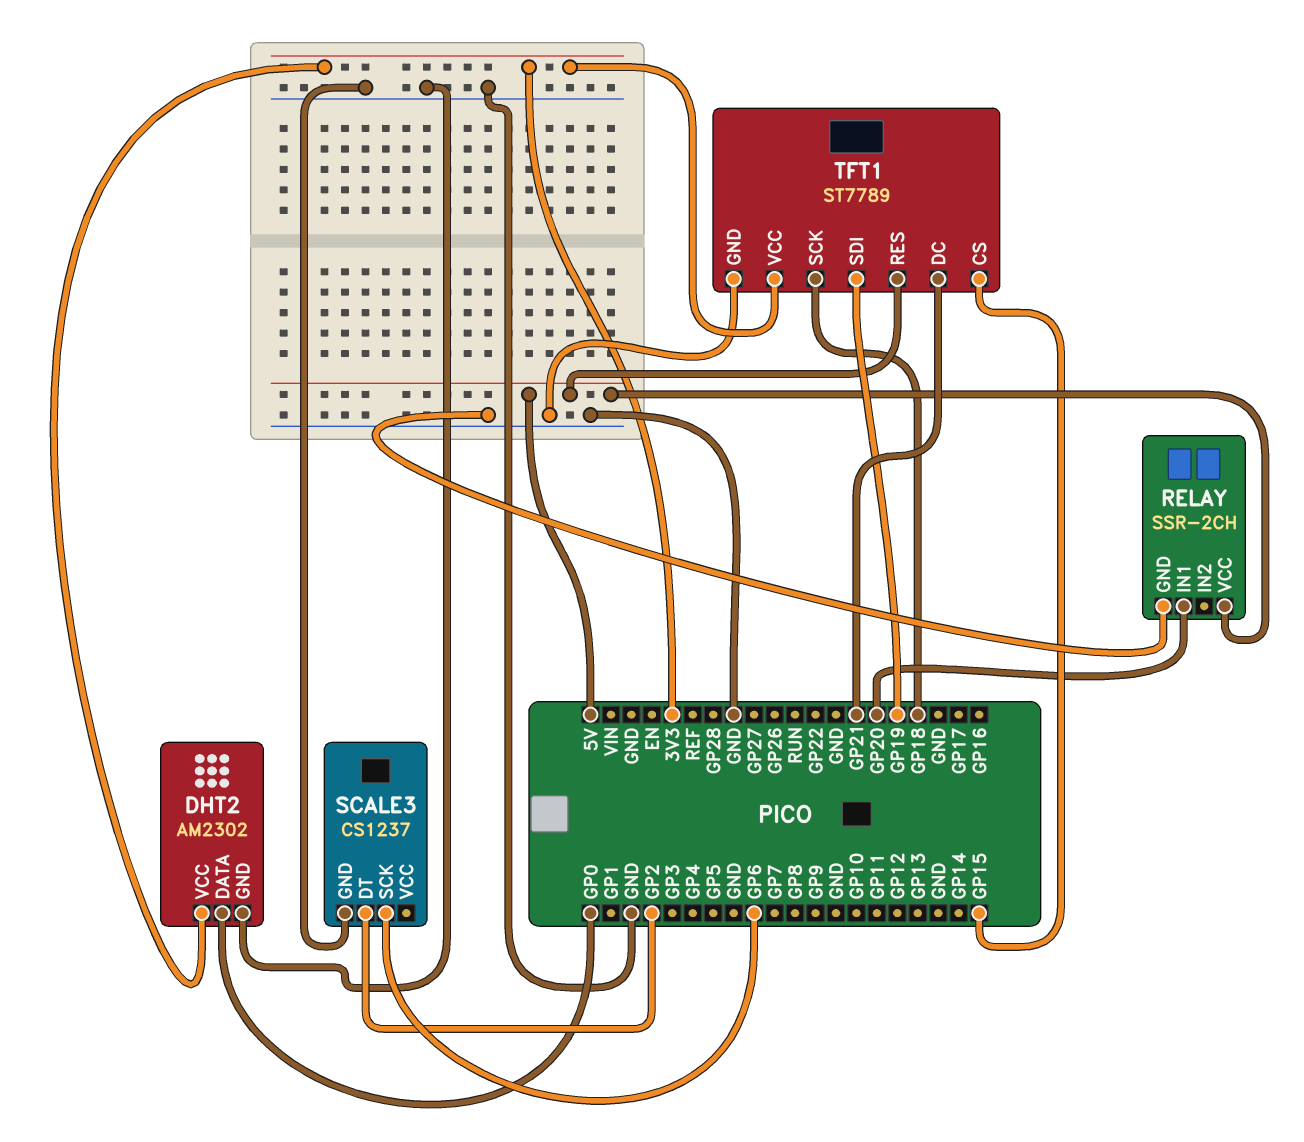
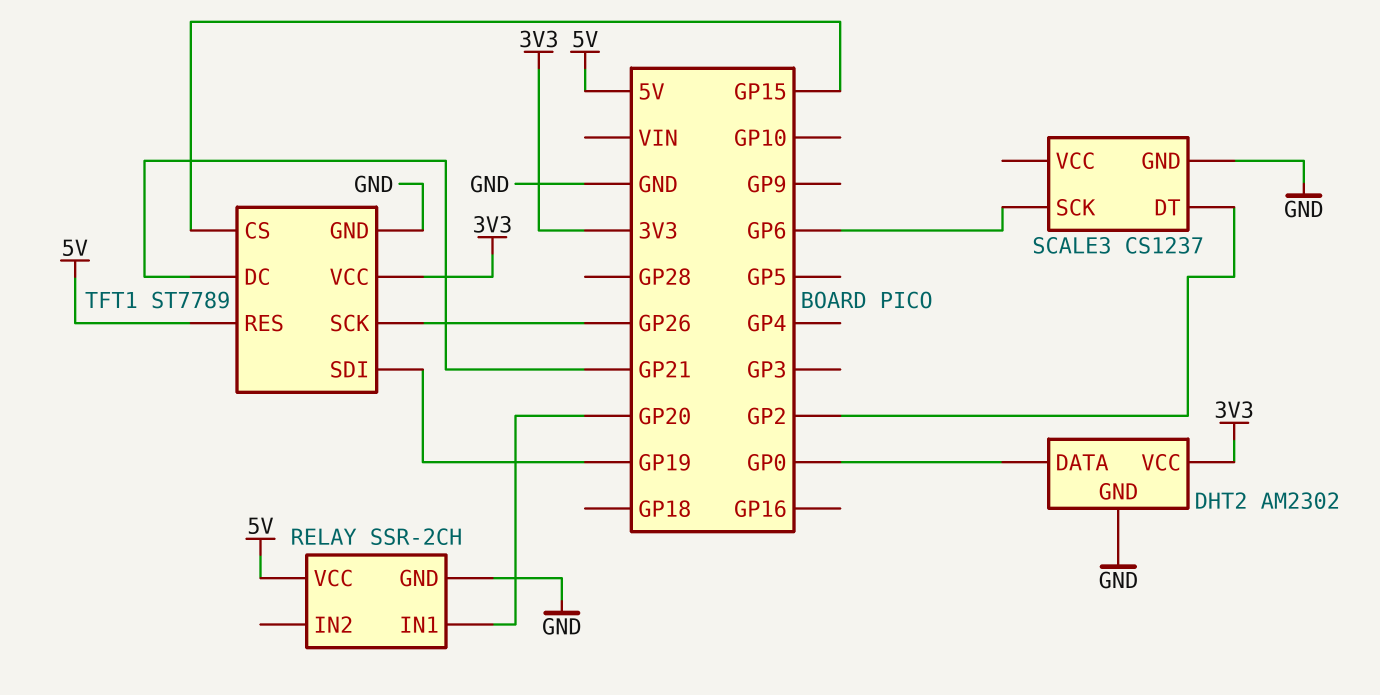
TFT1 pin SCK: GP18 -> GP26

